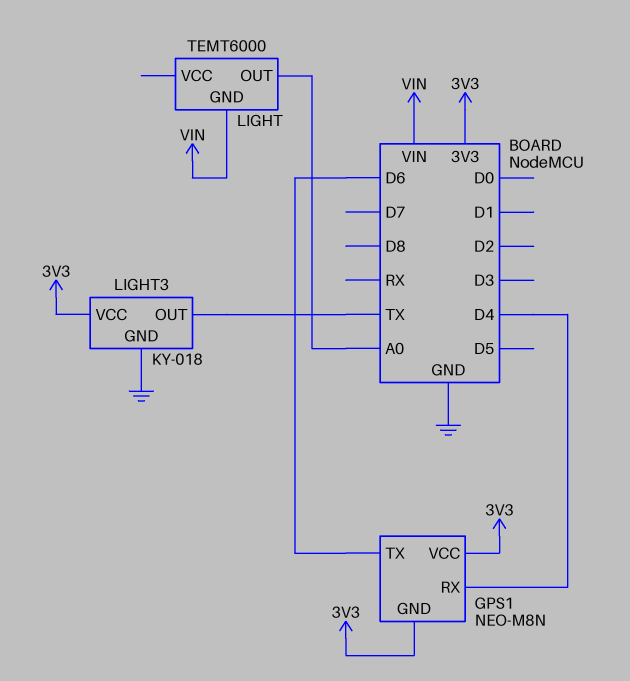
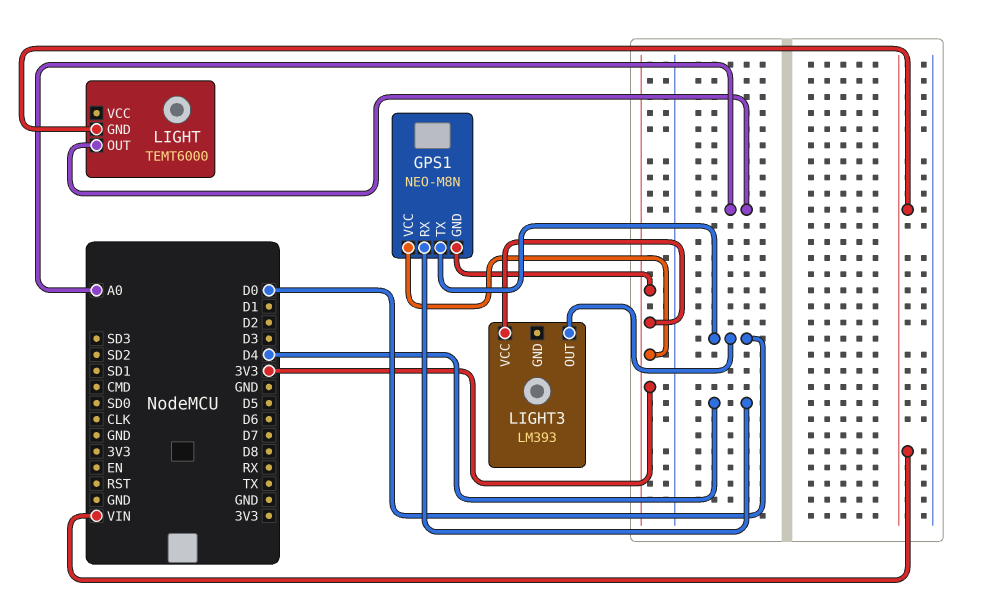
GPS1 pin TX: D6 -> D0
LIGHT3: KY-018 -> LM393
LIGHT3 pin GND: GND -> none
LIGHT3 pin OUT: TX -> D0

